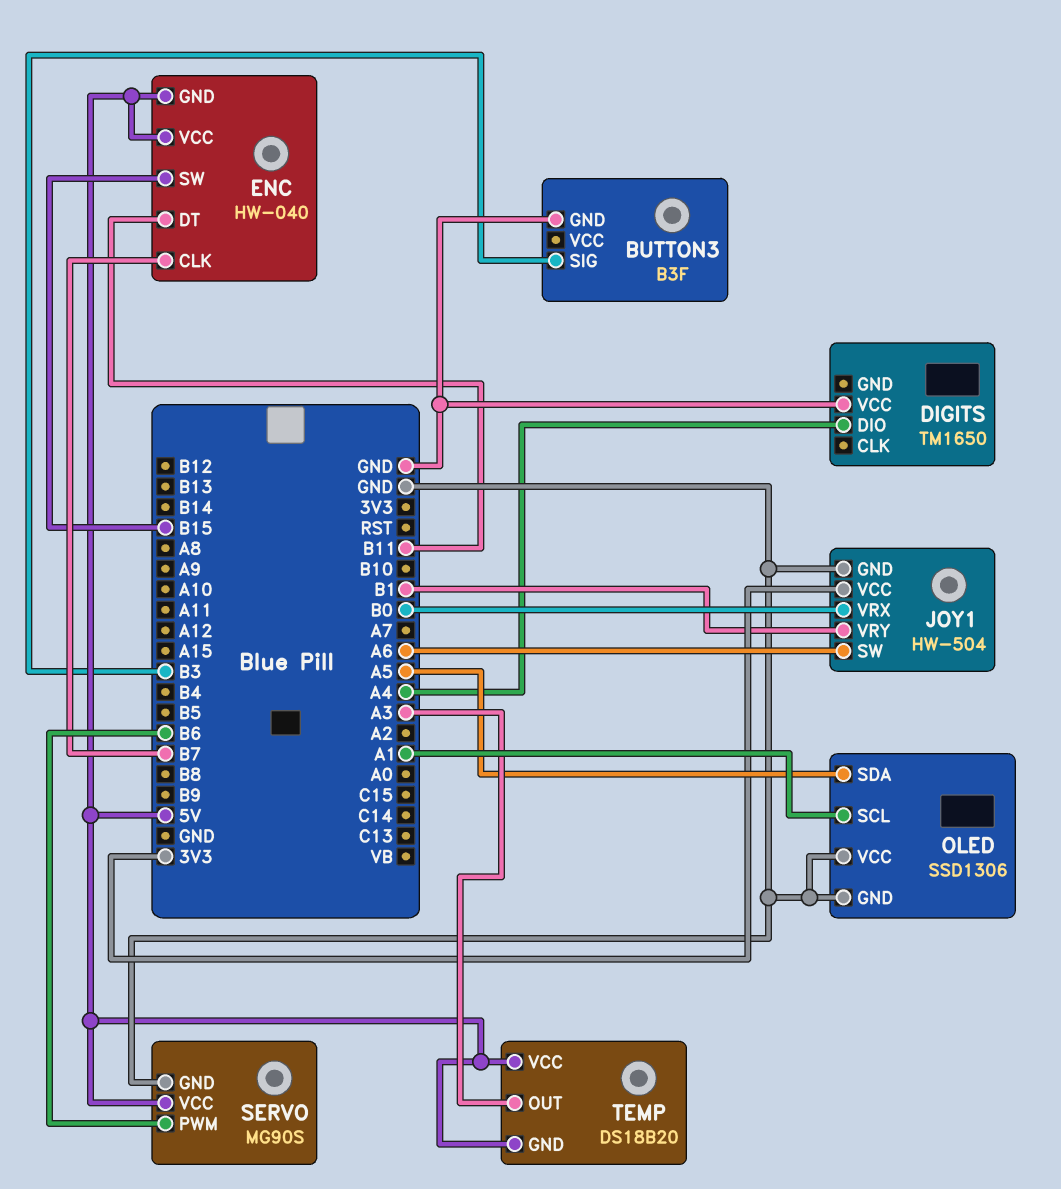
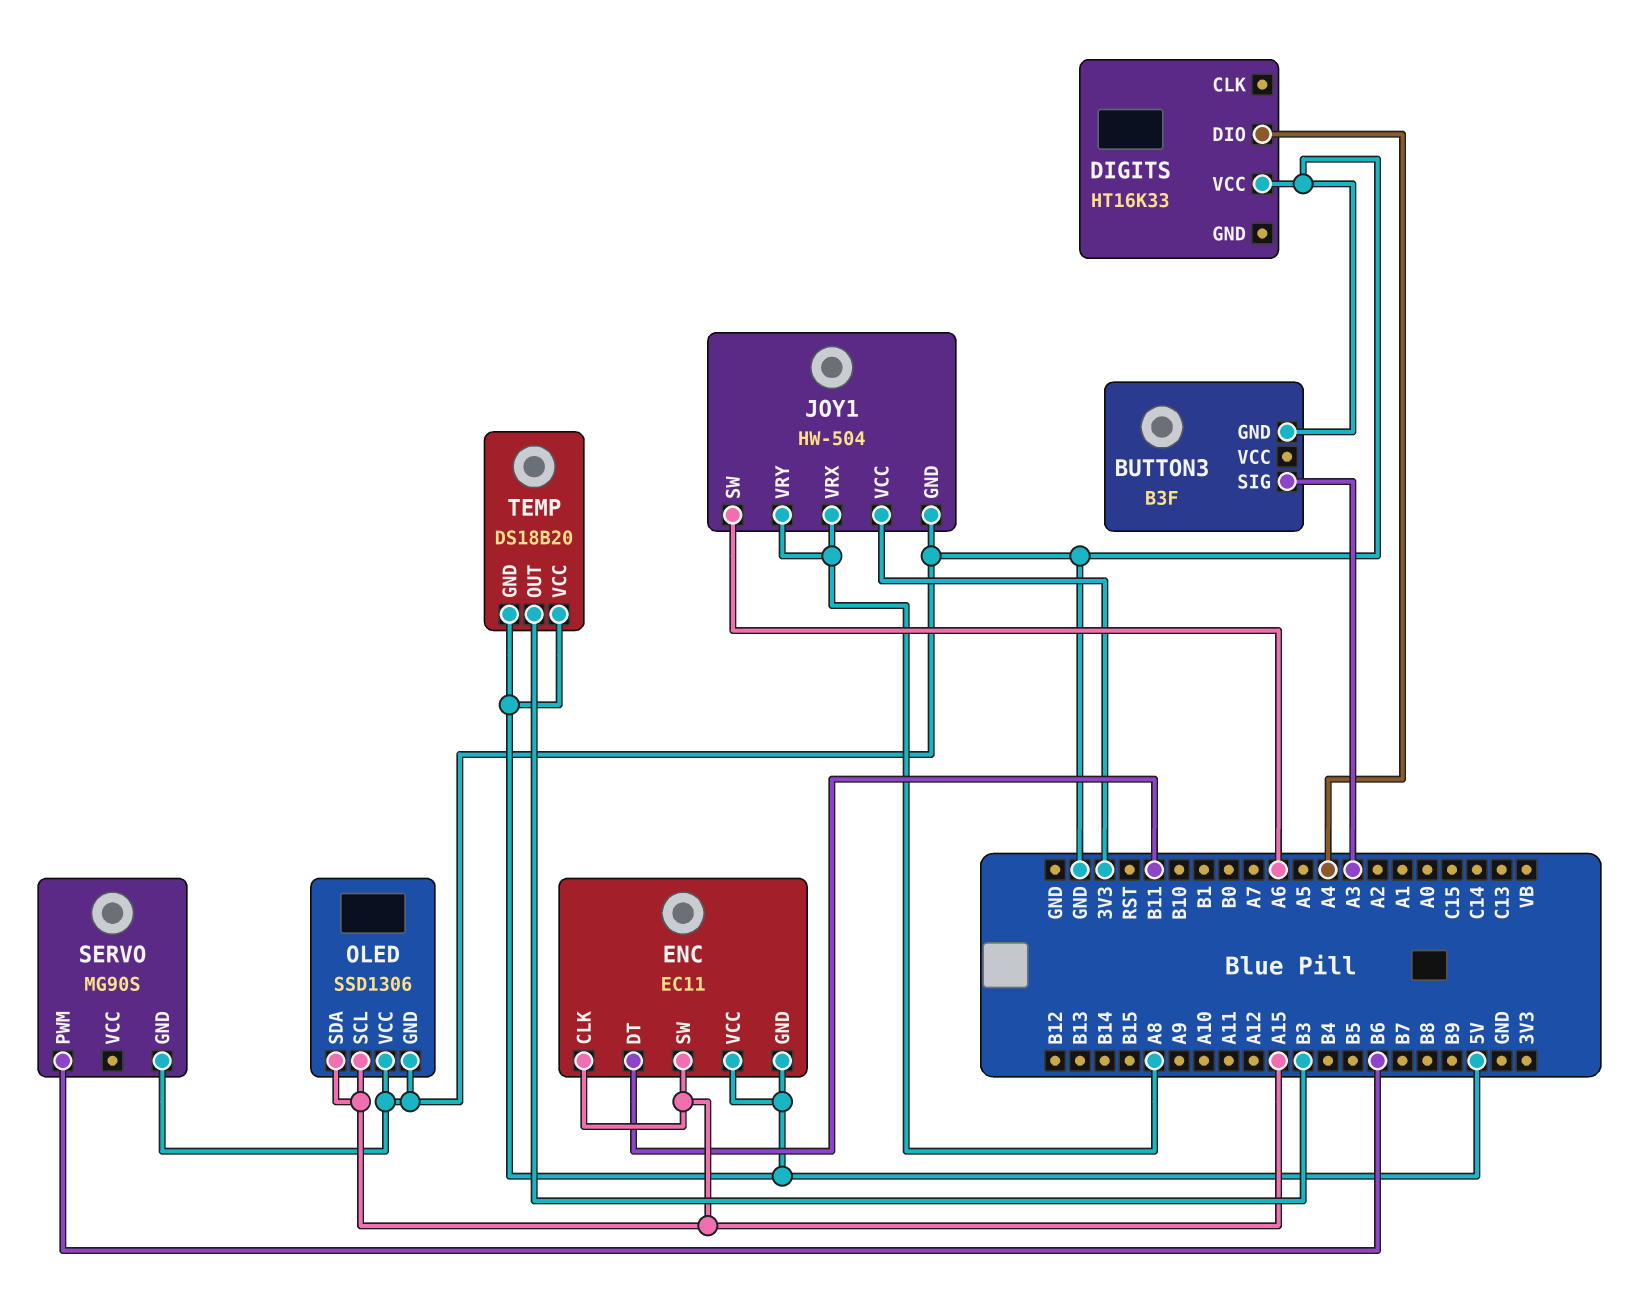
BUTTON3 pin SIG: B3 -> A3
DIGITS: TM1650 -> HT16K33
ENC: HW-040 -> EC11
ENC pin CLK: B7 -> A15
ENC pin SW: B15 -> A15
JOY1 pin VRX: B0 -> A8
JOY1 pin VRY: B1 -> A8
OLED pin SCL: A1 -> A15
OLED pin SDA: A5 -> A15
SERVO pin VCC: 5V -> none
TEMP pin OUT: A3 -> B3

